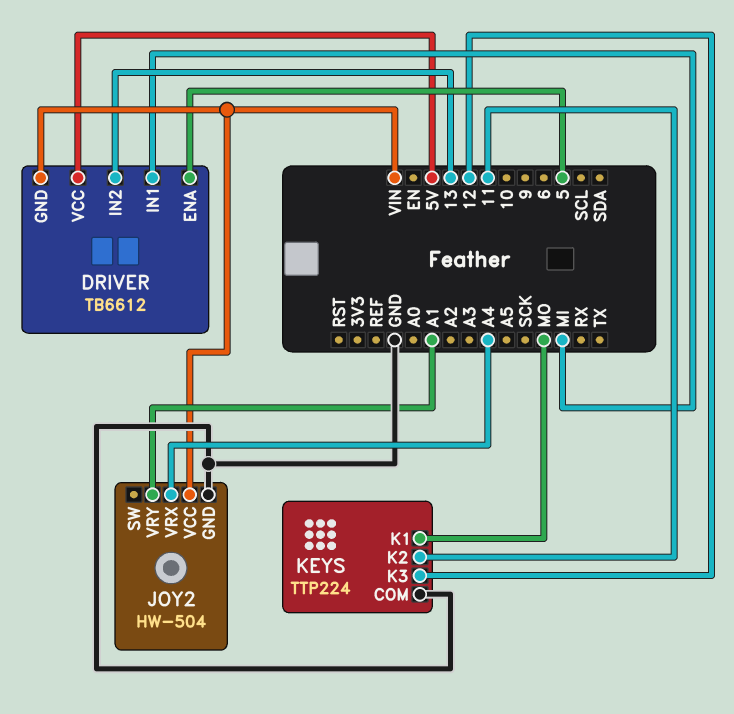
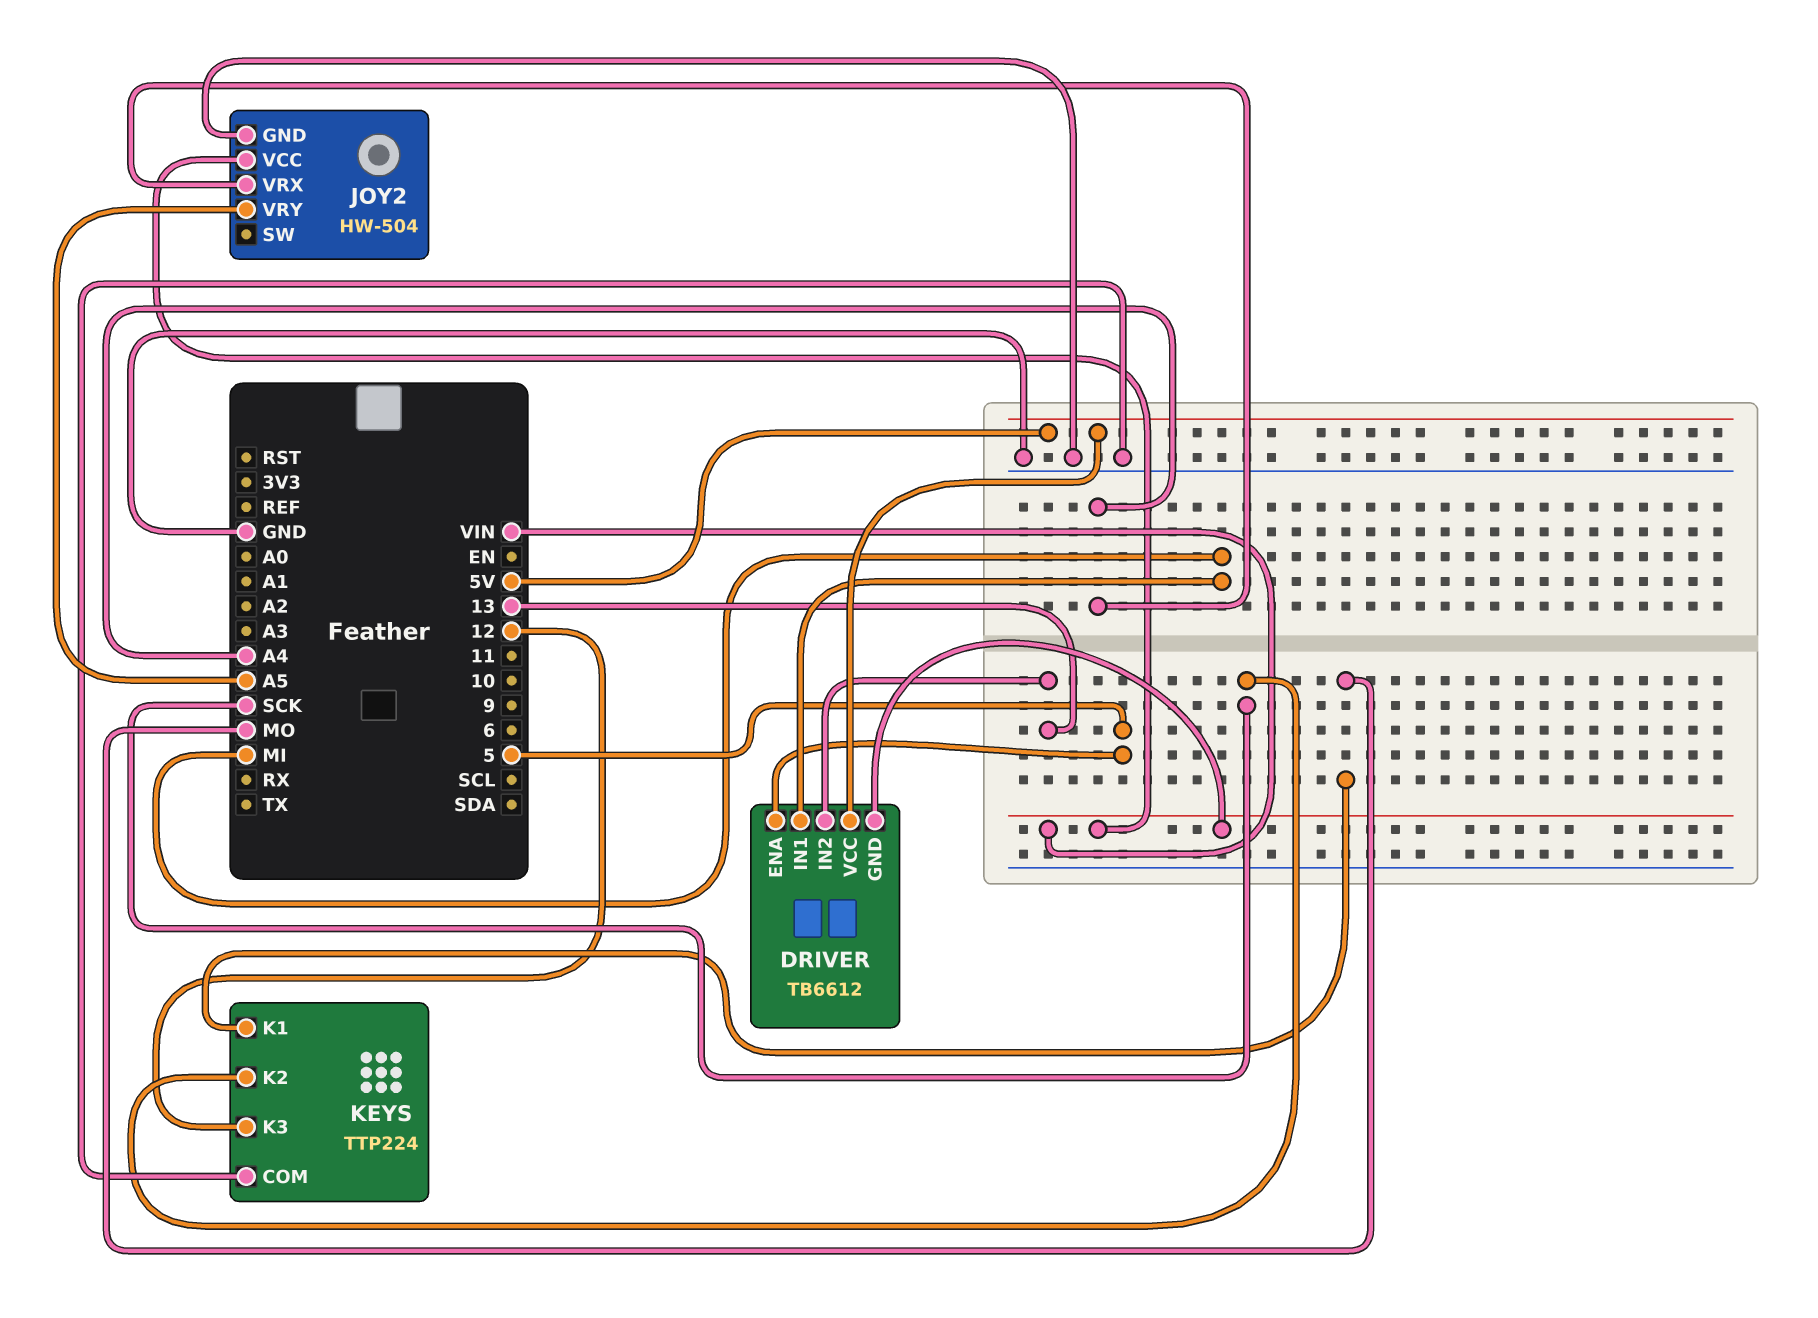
JOY2 pin VRY: A1 -> A5
KEYS pin K2: 11 -> SCK

